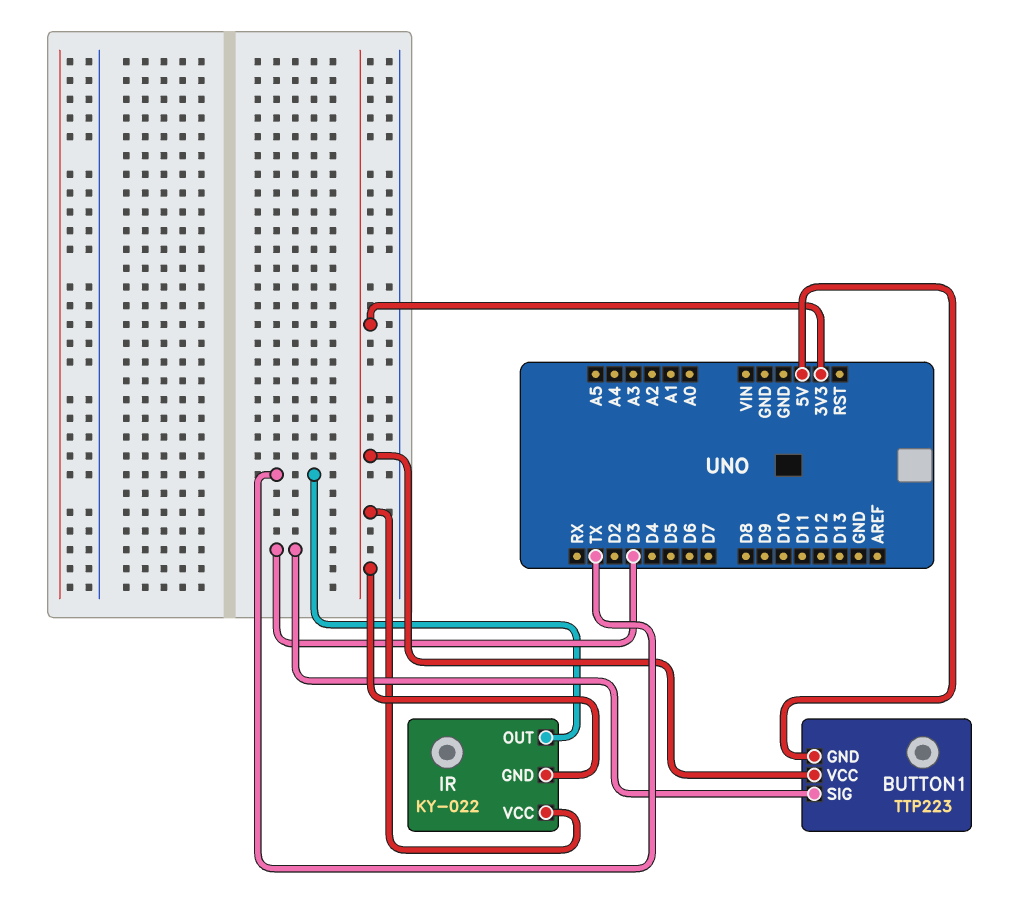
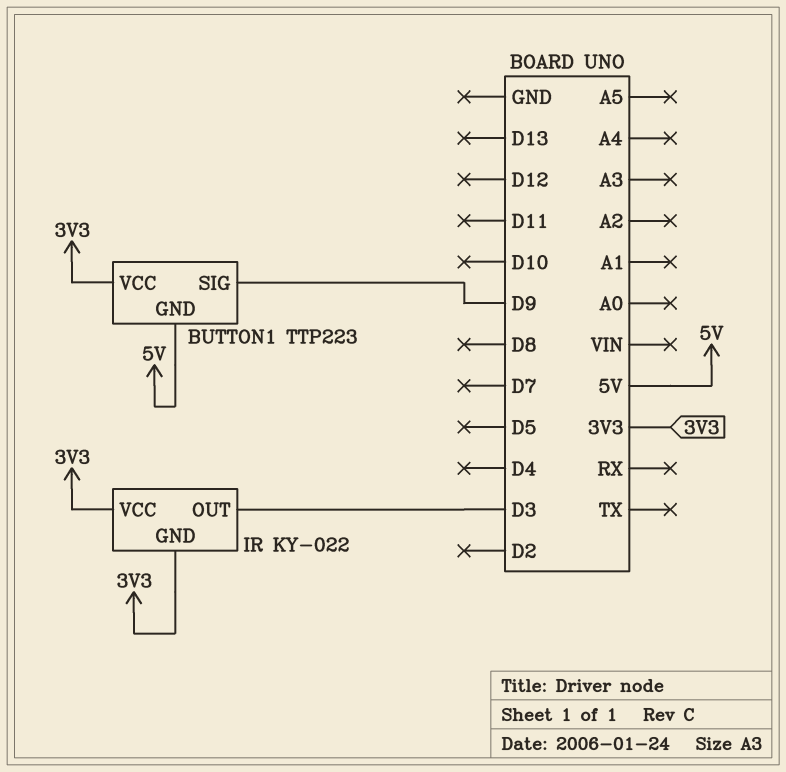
BUTTON1 pin SIG: D3 -> D9
IR pin OUT: TX -> D3

